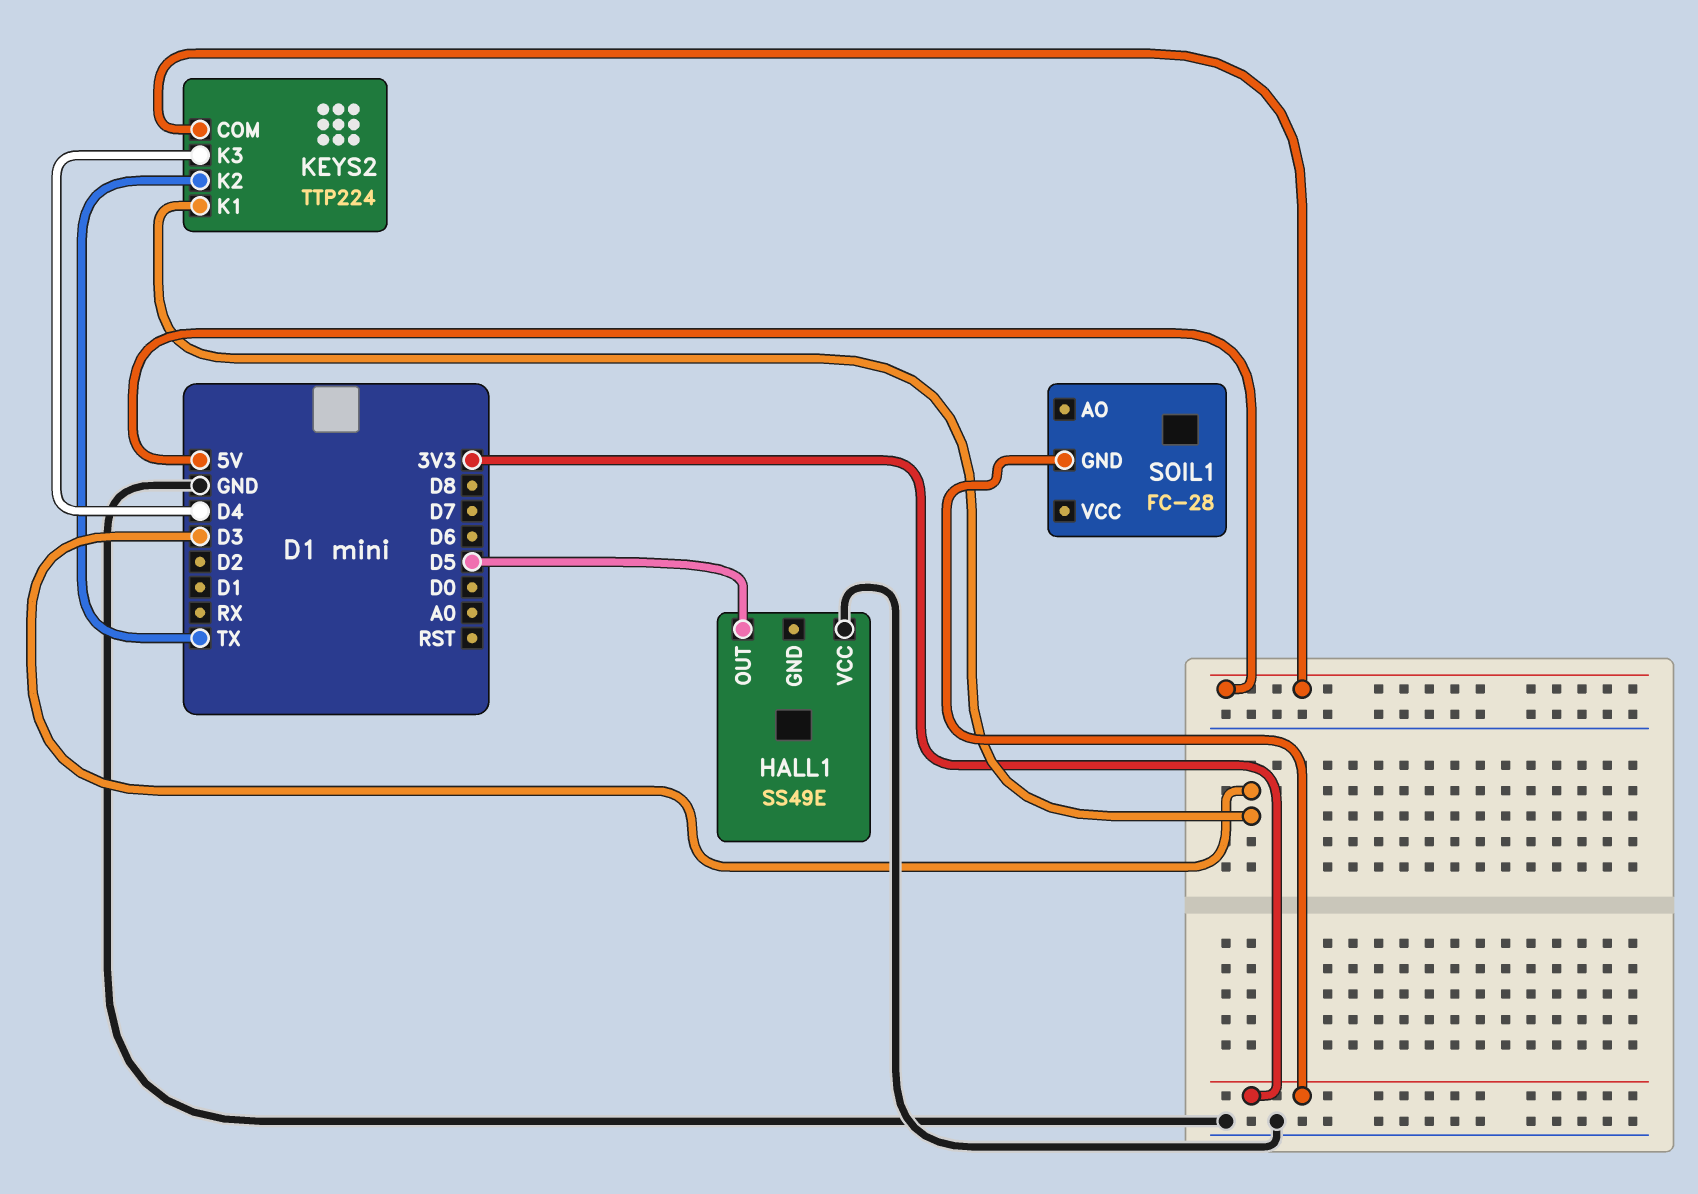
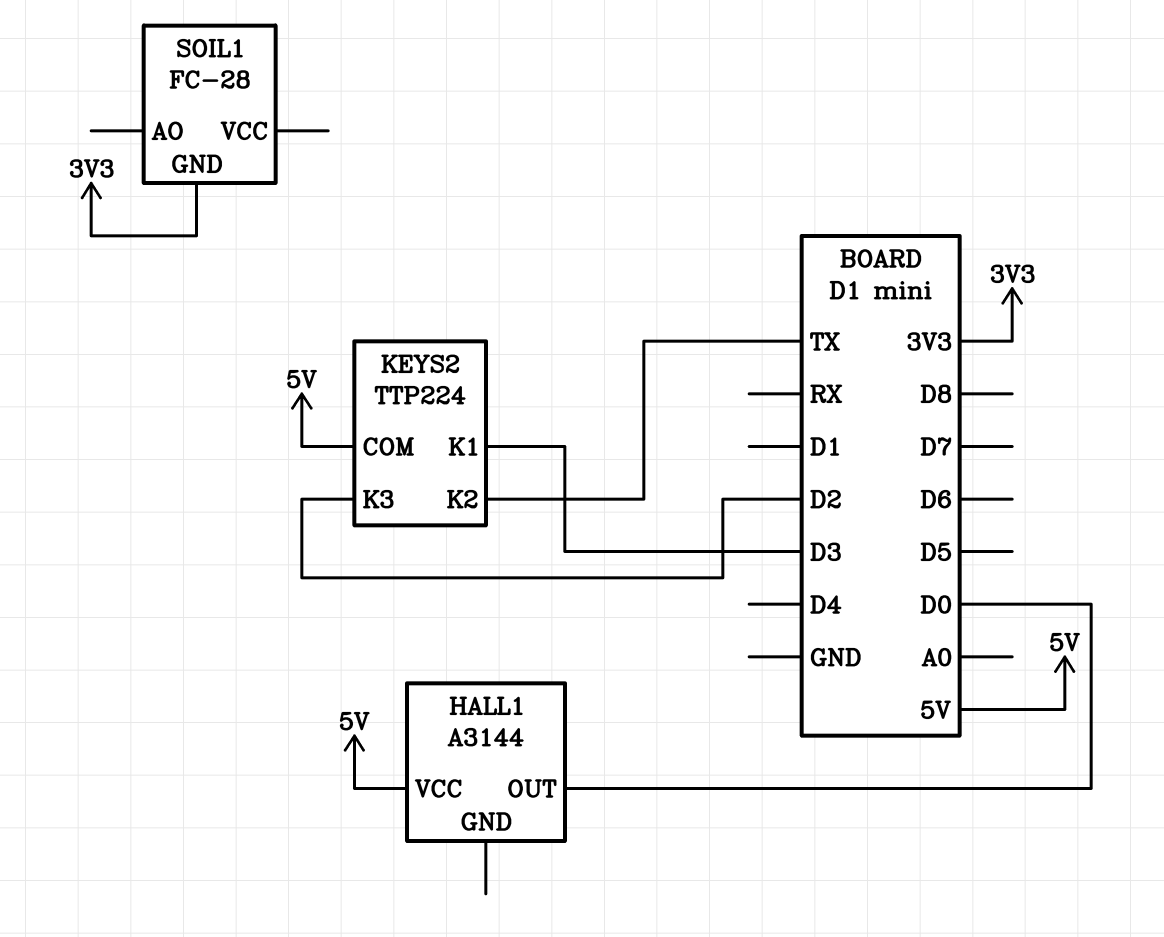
HALL1: SS49E -> A3144
HALL1 pin OUT: D5 -> D0
HALL1 pin VCC: GND -> 5V
KEYS2 pin K3: D4 -> D2

